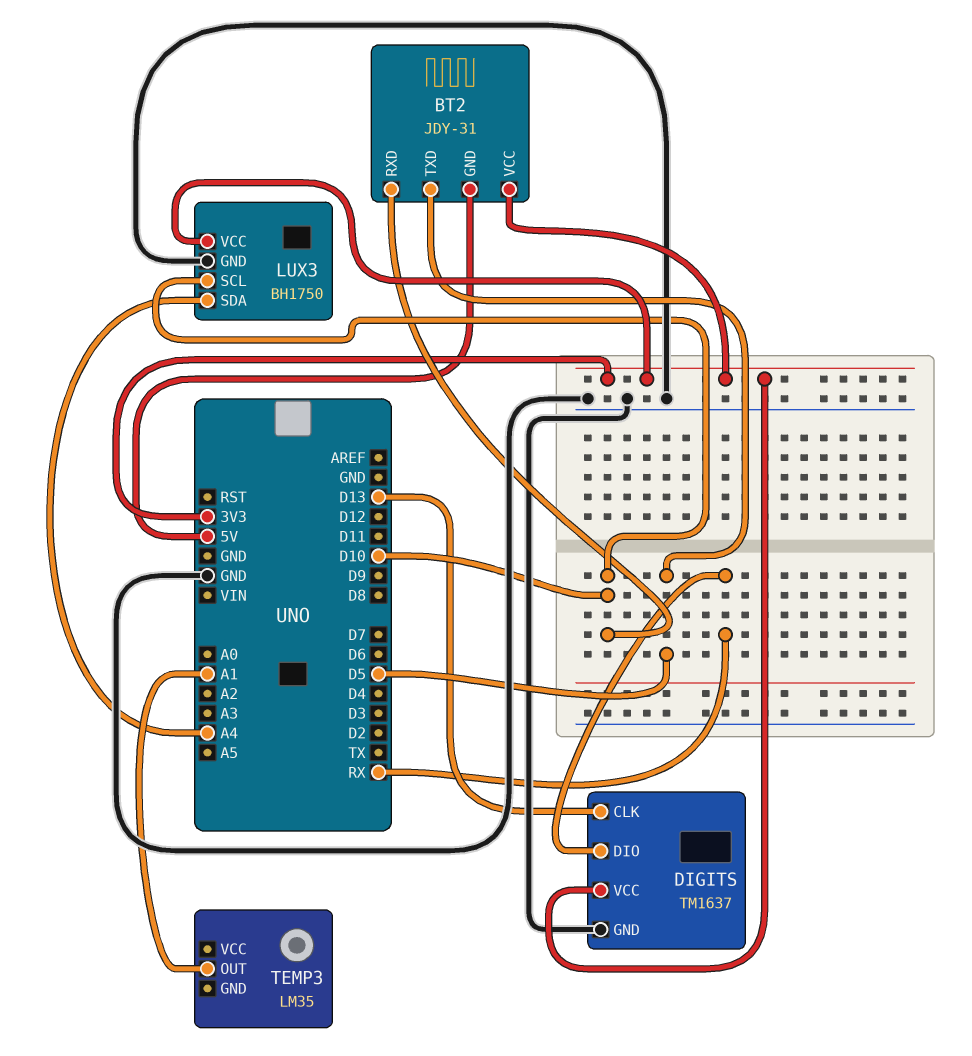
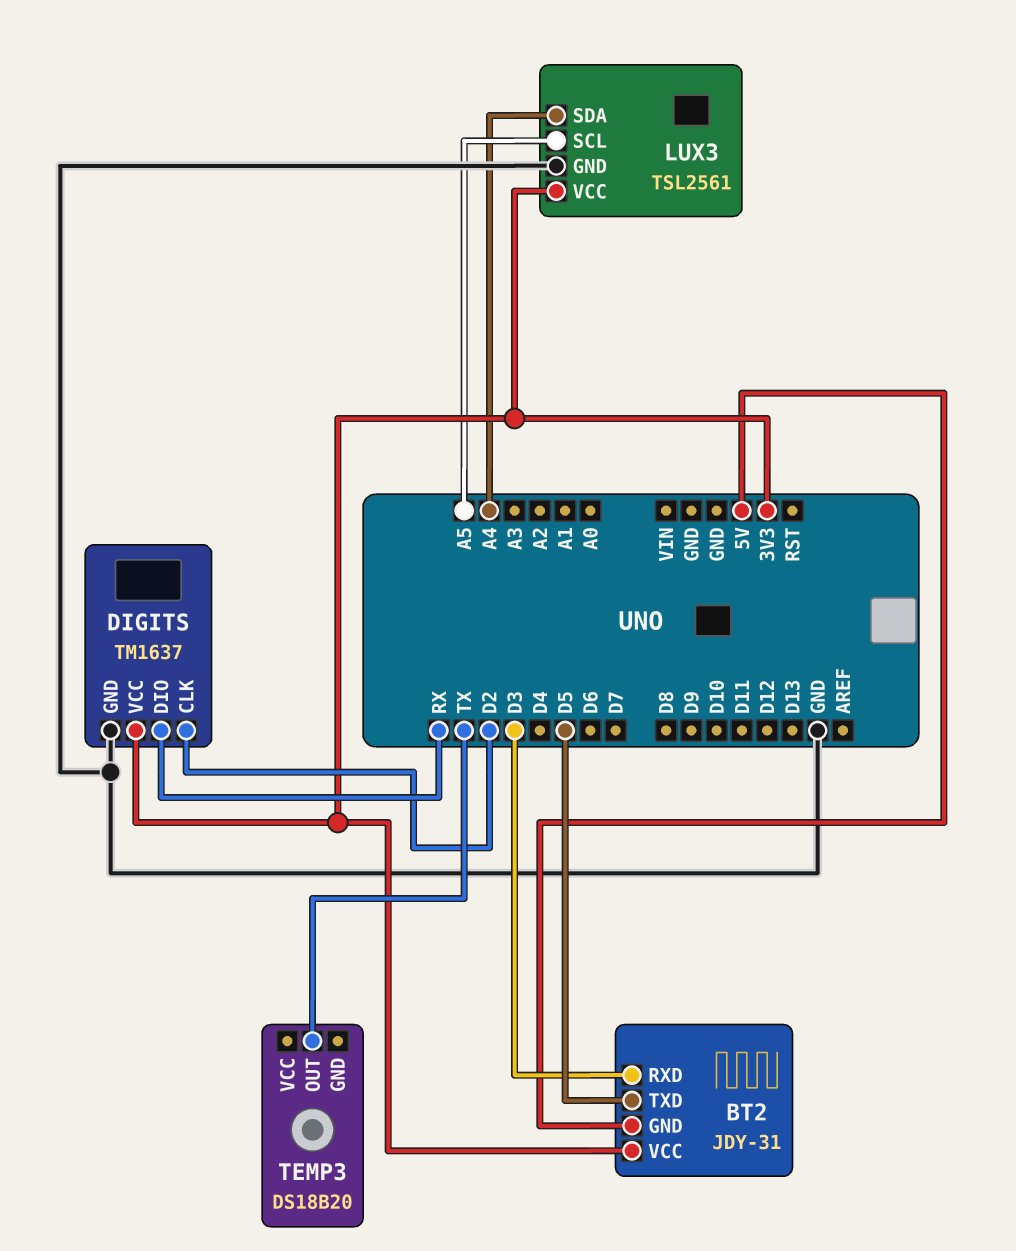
BT2 pin RXD: D10 -> D3
DIGITS pin CLK: D13 -> D2
LUX3: BH1750 -> TSL2561
LUX3 pin SCL: D10 -> A5
TEMP3: LM35 -> DS18B20
TEMP3 pin OUT: A1 -> TX

